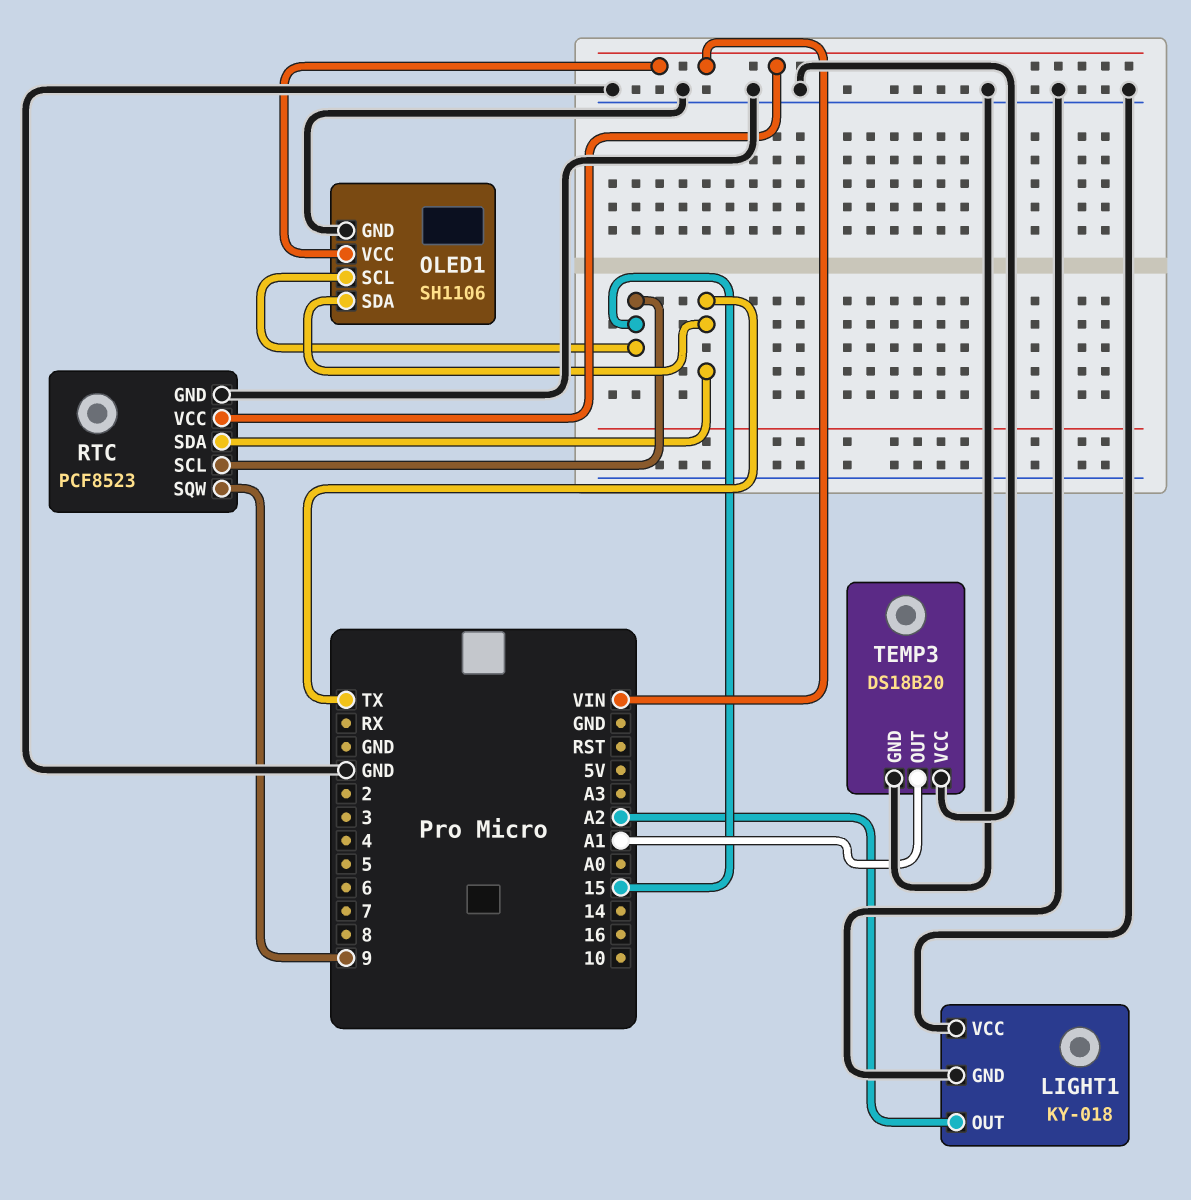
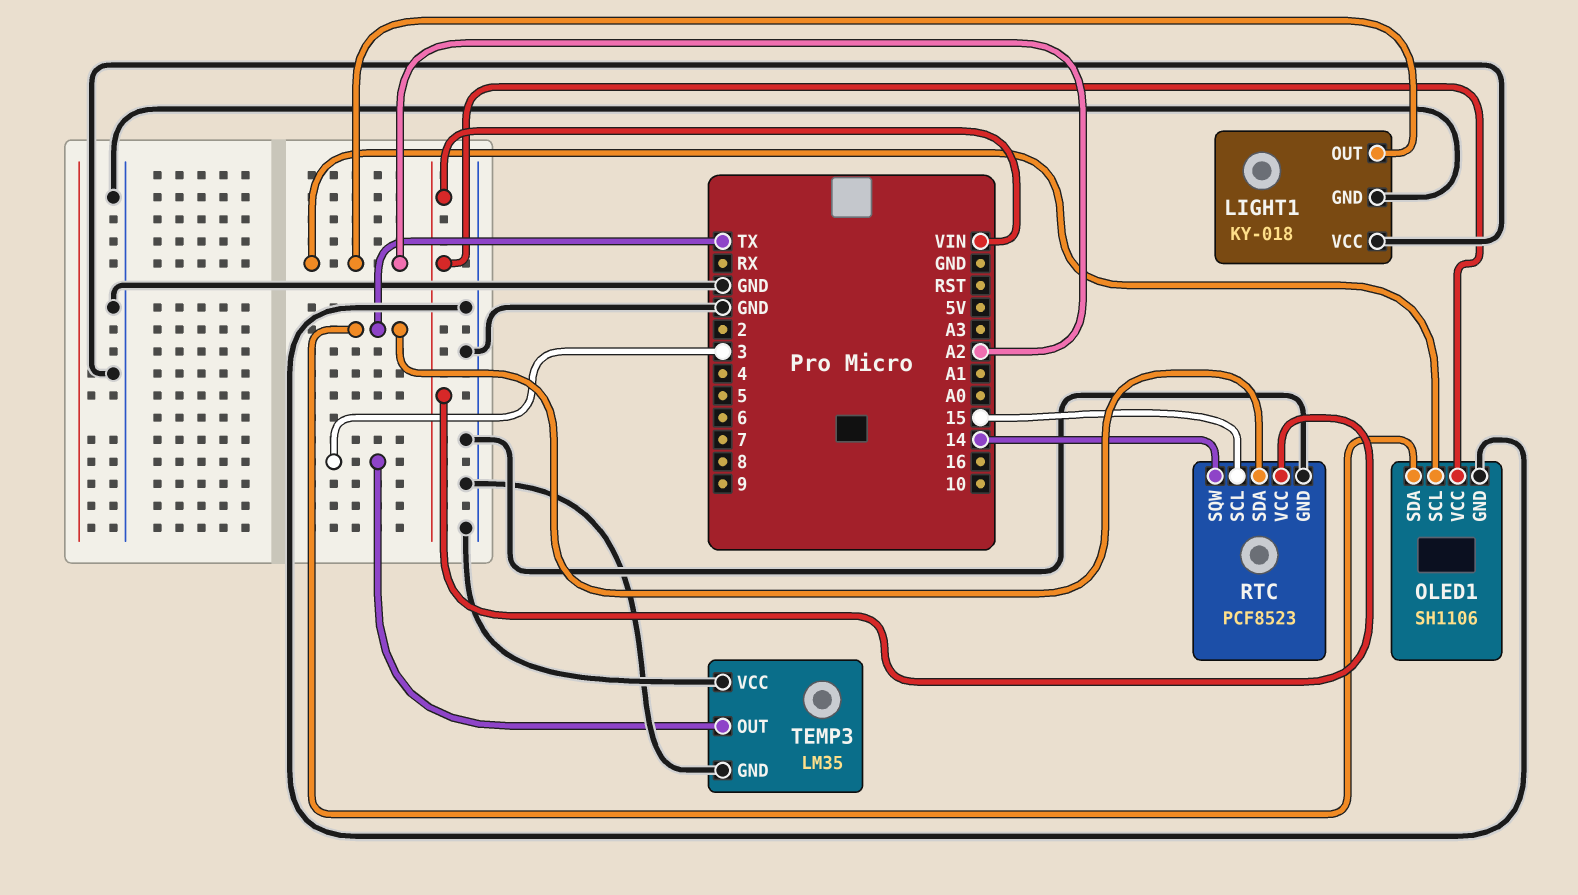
OLED1 pin SCL: 15 -> A2
RTC pin SQW: 9 -> 14
TEMP3: DS18B20 -> LM35
TEMP3 pin OUT: A1 -> 3

